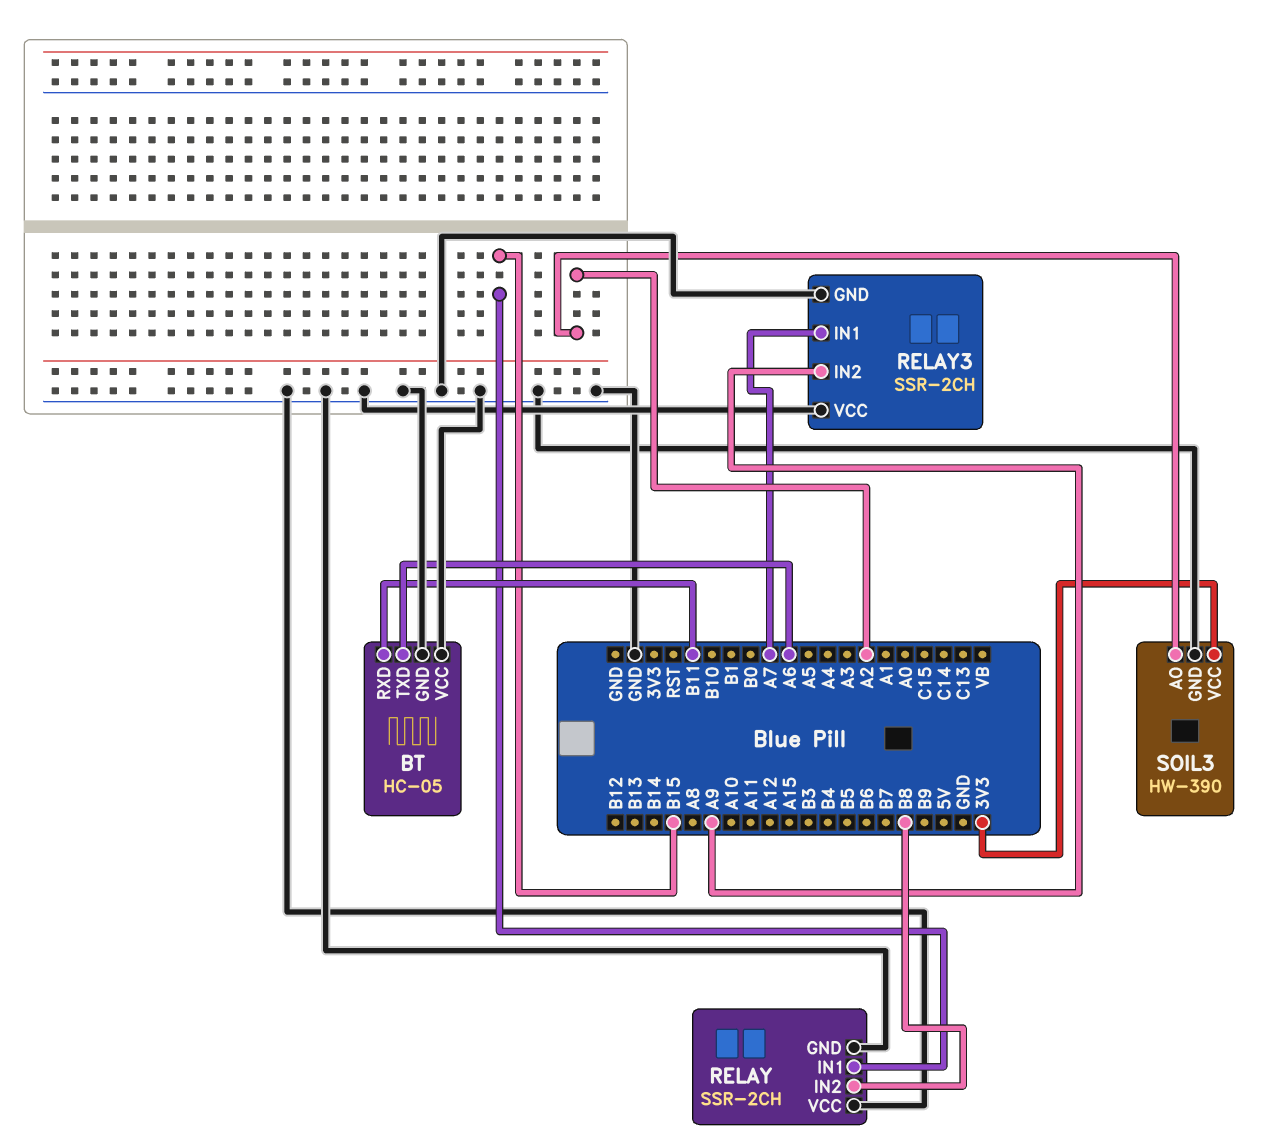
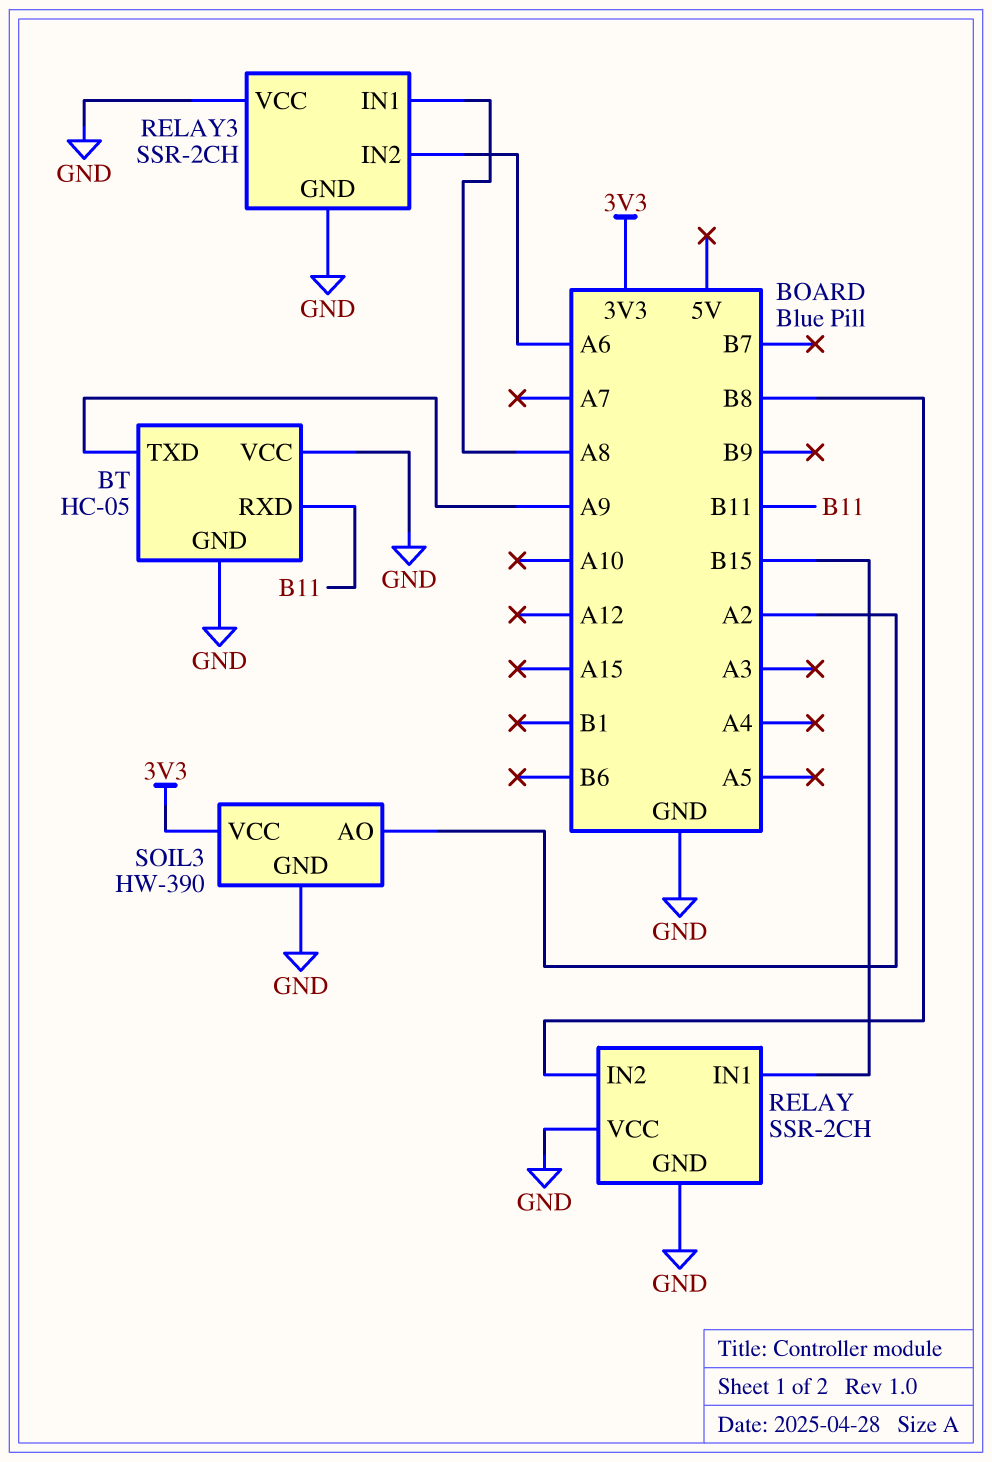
BT pin TXD: A6 -> A9
RELAY3 pin IN1: A7 -> A8
RELAY3 pin IN2: A9 -> A6

